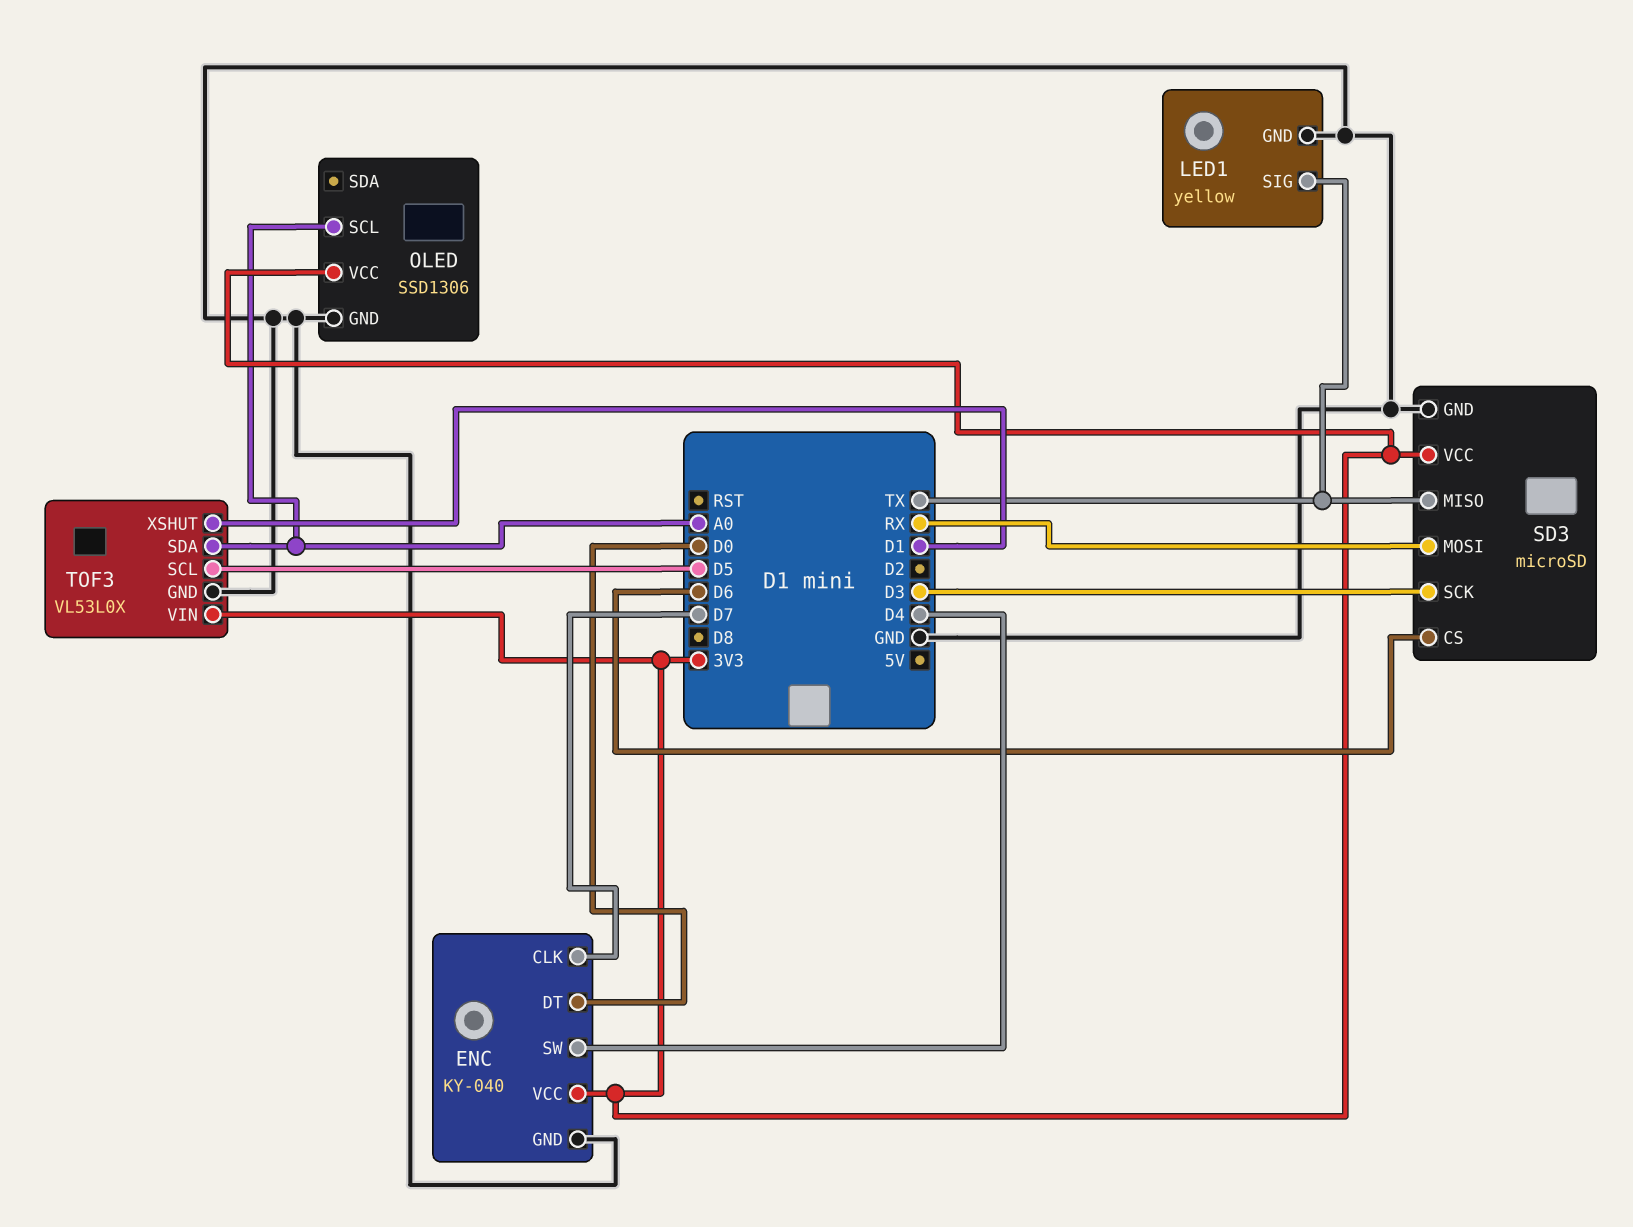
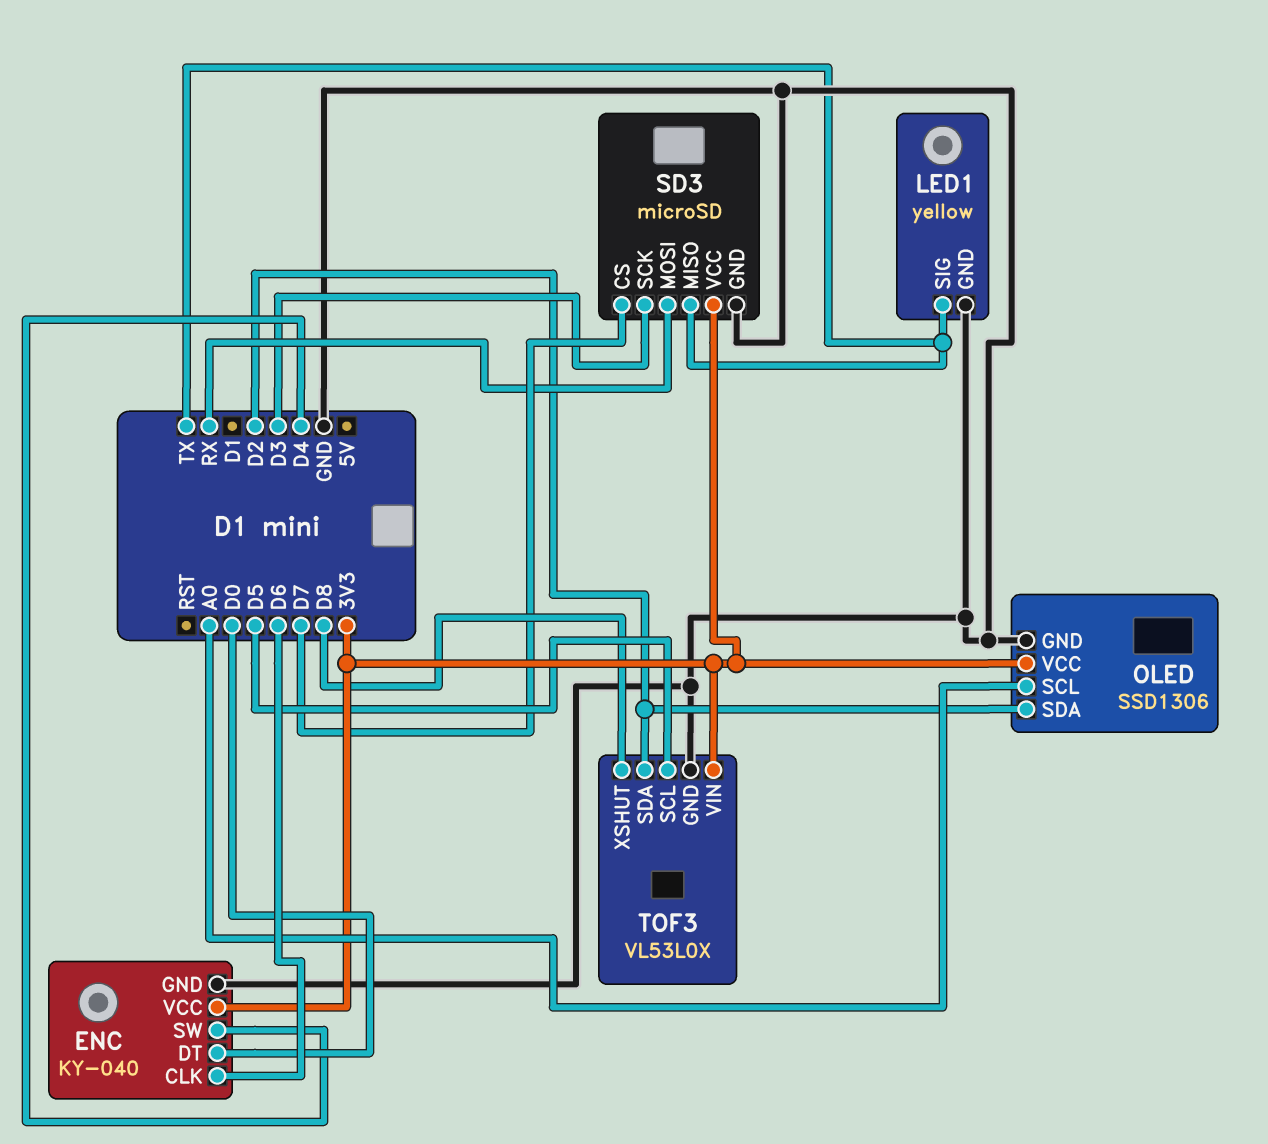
ENC pin CLK: D7 -> D6
OLED pin SDA: none -> D2
SD3 pin CS: D6 -> D7
TOF3 pin SDA: A0 -> D2
TOF3 pin XSHUT: D1 -> D8

